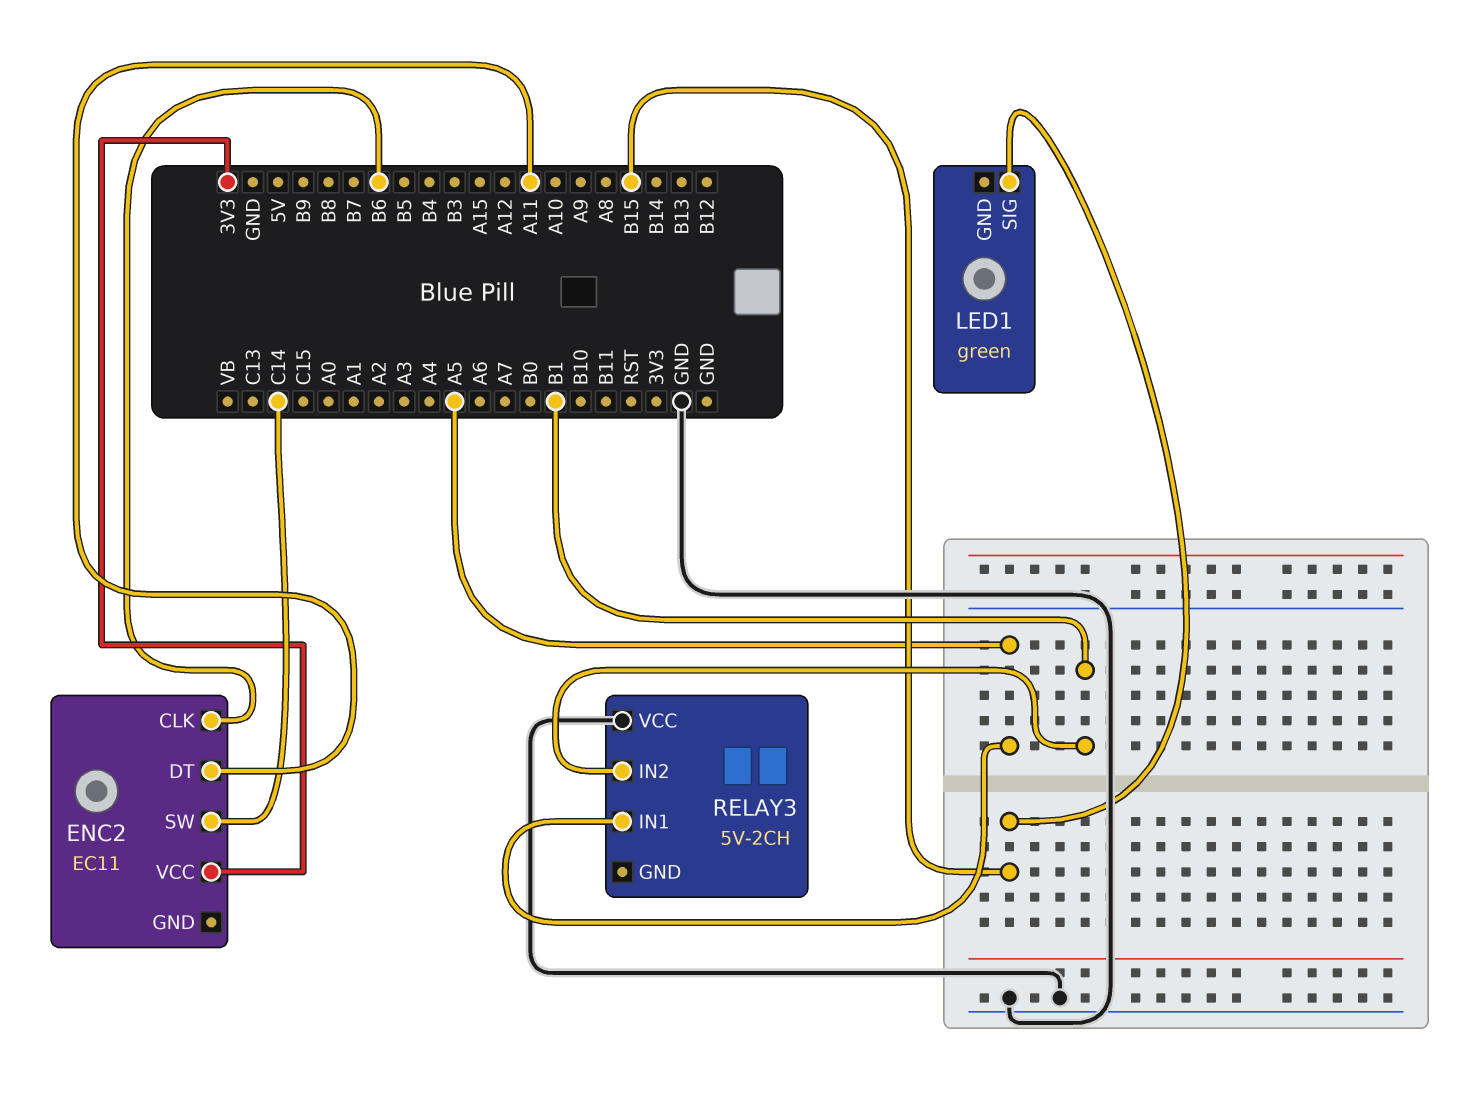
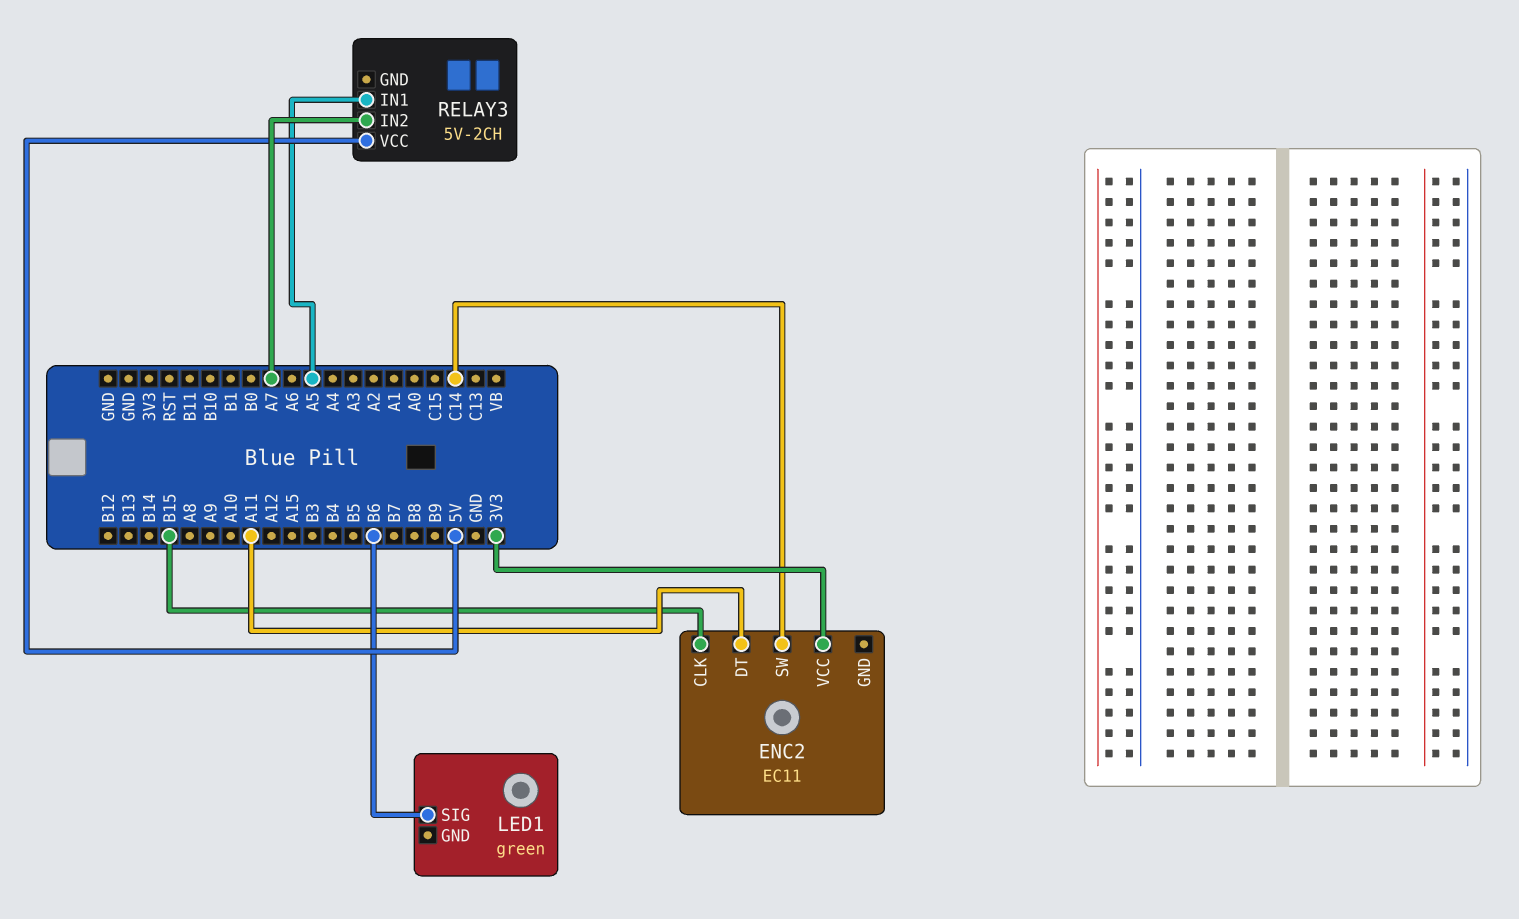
ENC2 pin CLK: B6 -> B15
LED1 pin SIG: B15 -> B6
RELAY3 pin IN2: B1 -> A7
RELAY3 pin VCC: GND -> 5V

